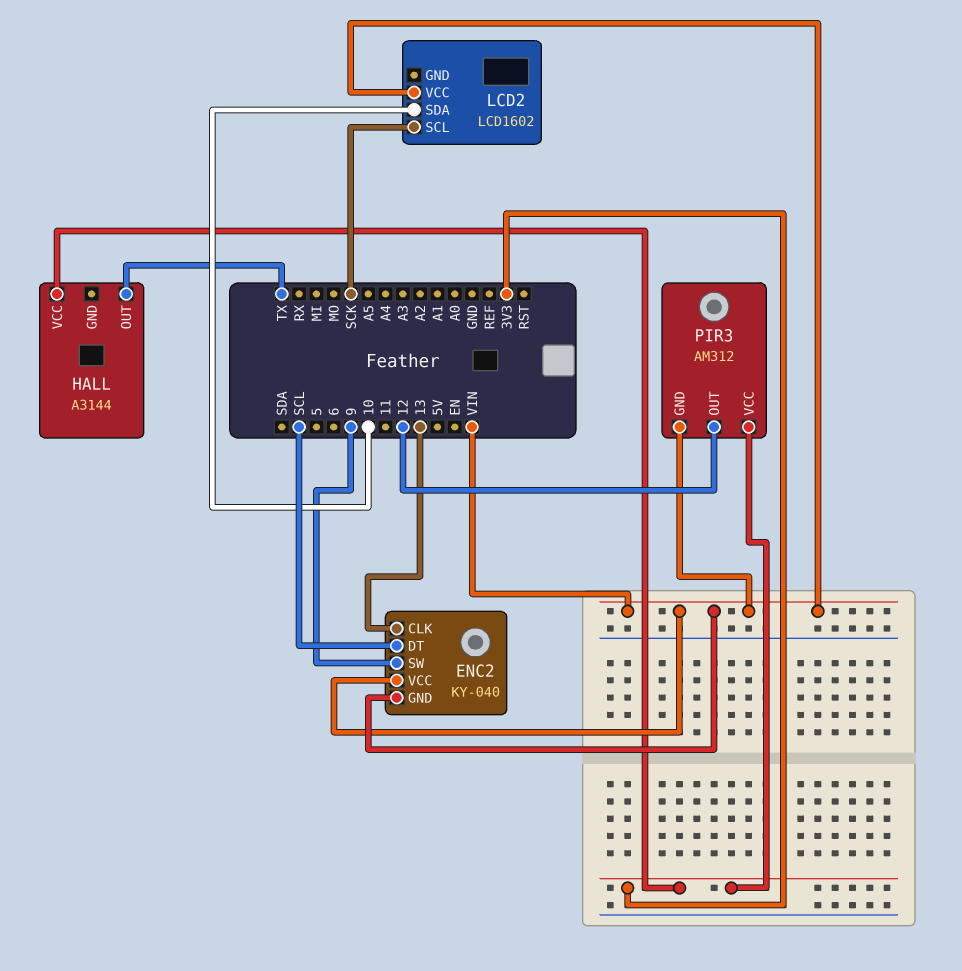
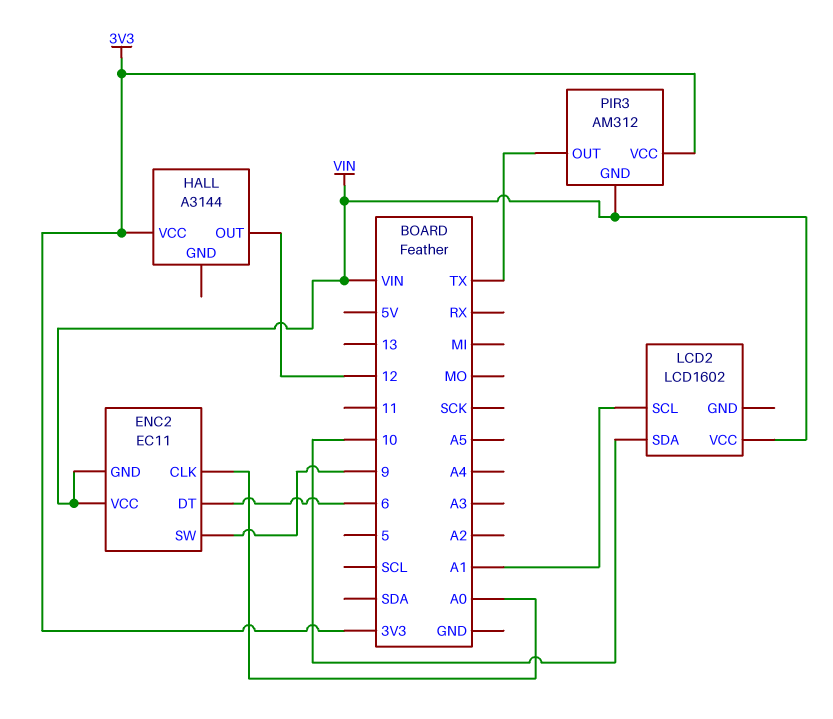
ENC2: KY-040 -> EC11
ENC2 pin CLK: 13 -> A0
ENC2 pin DT: SCL -> 6
HALL pin OUT: TX -> 12
LCD2 pin SCL: SCK -> A1
PIR3 pin OUT: 12 -> TX

